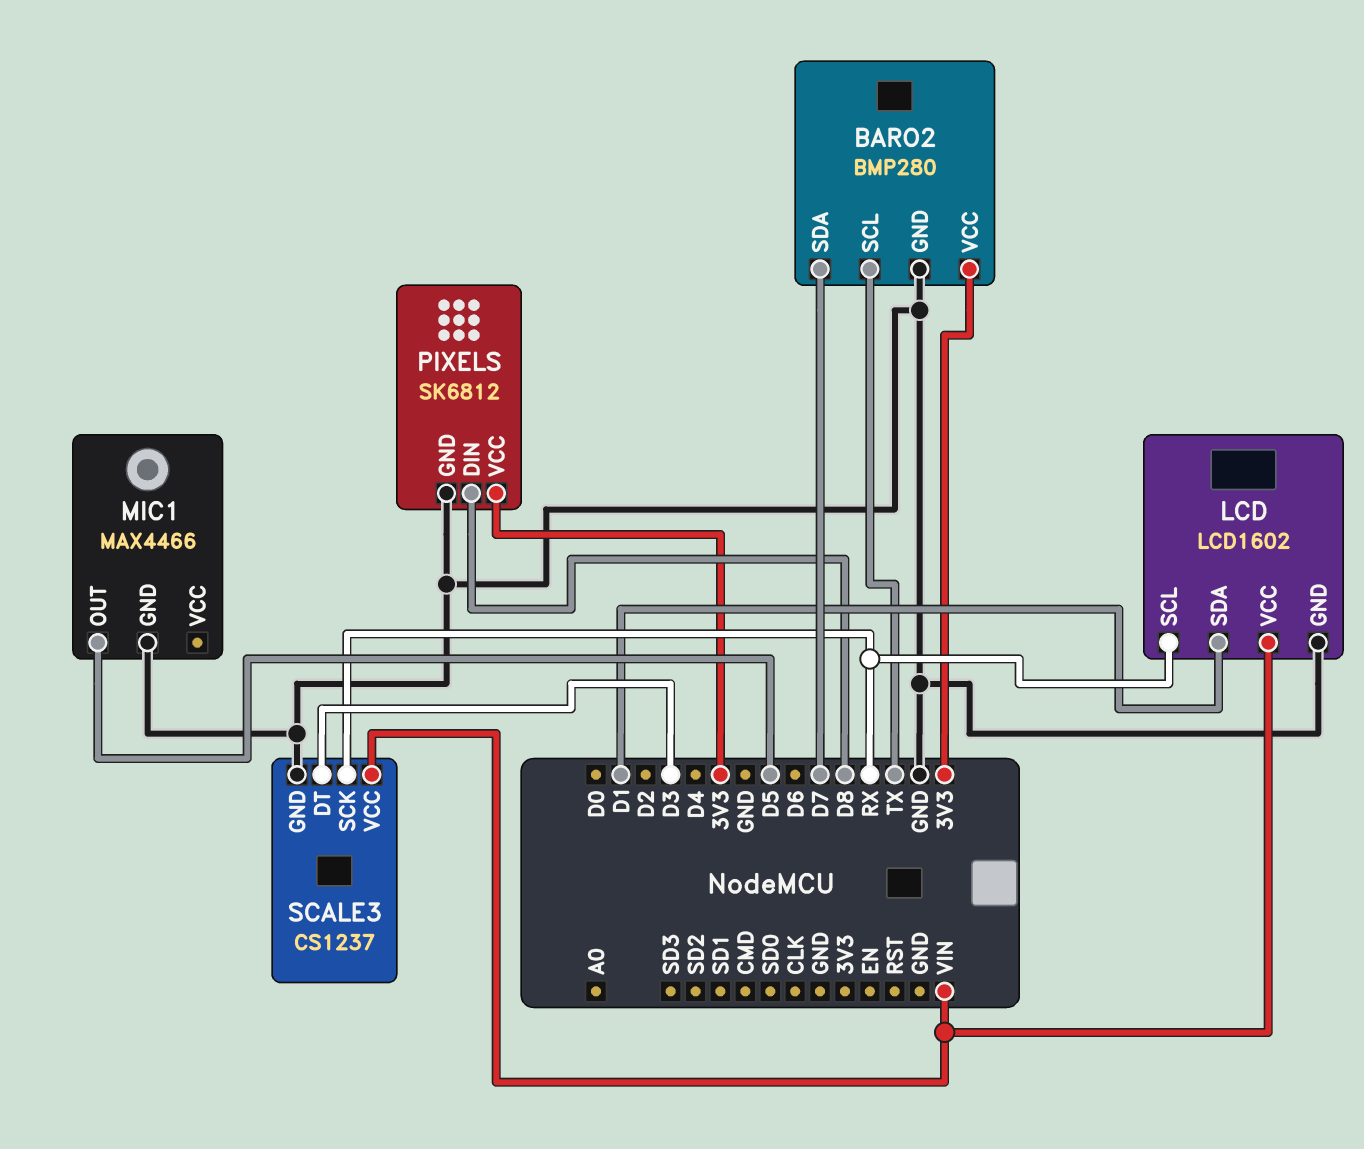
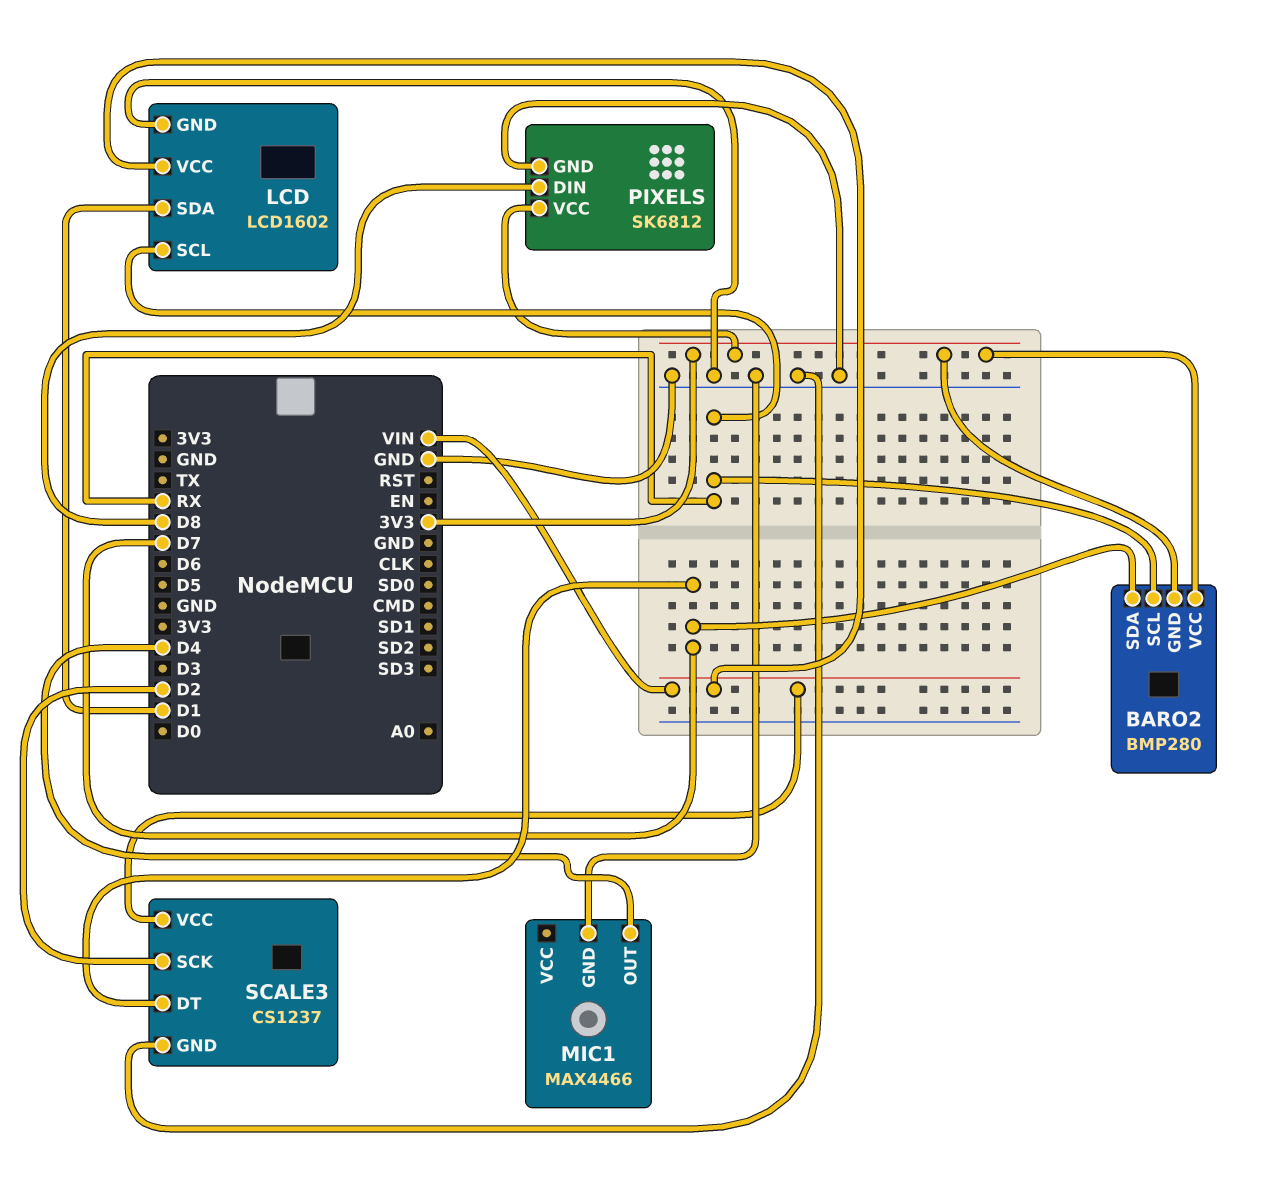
BARO2 pin GND: GND -> 3V3
BARO2 pin SCL: TX -> RX
MIC1 pin OUT: D5 -> D4
SCALE3 pin DT: D3 -> D7
SCALE3 pin SCK: RX -> D2

